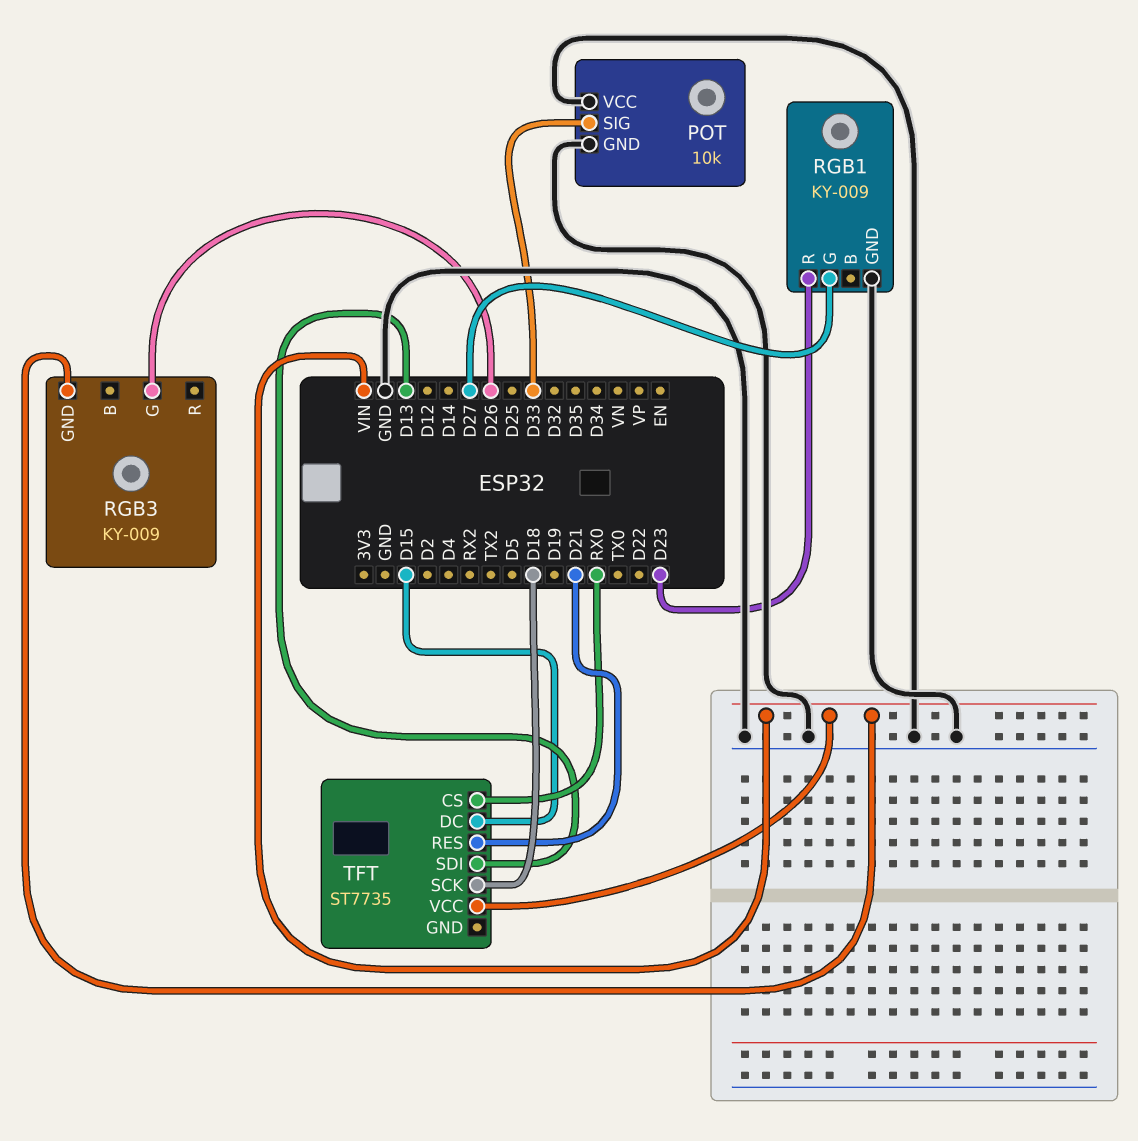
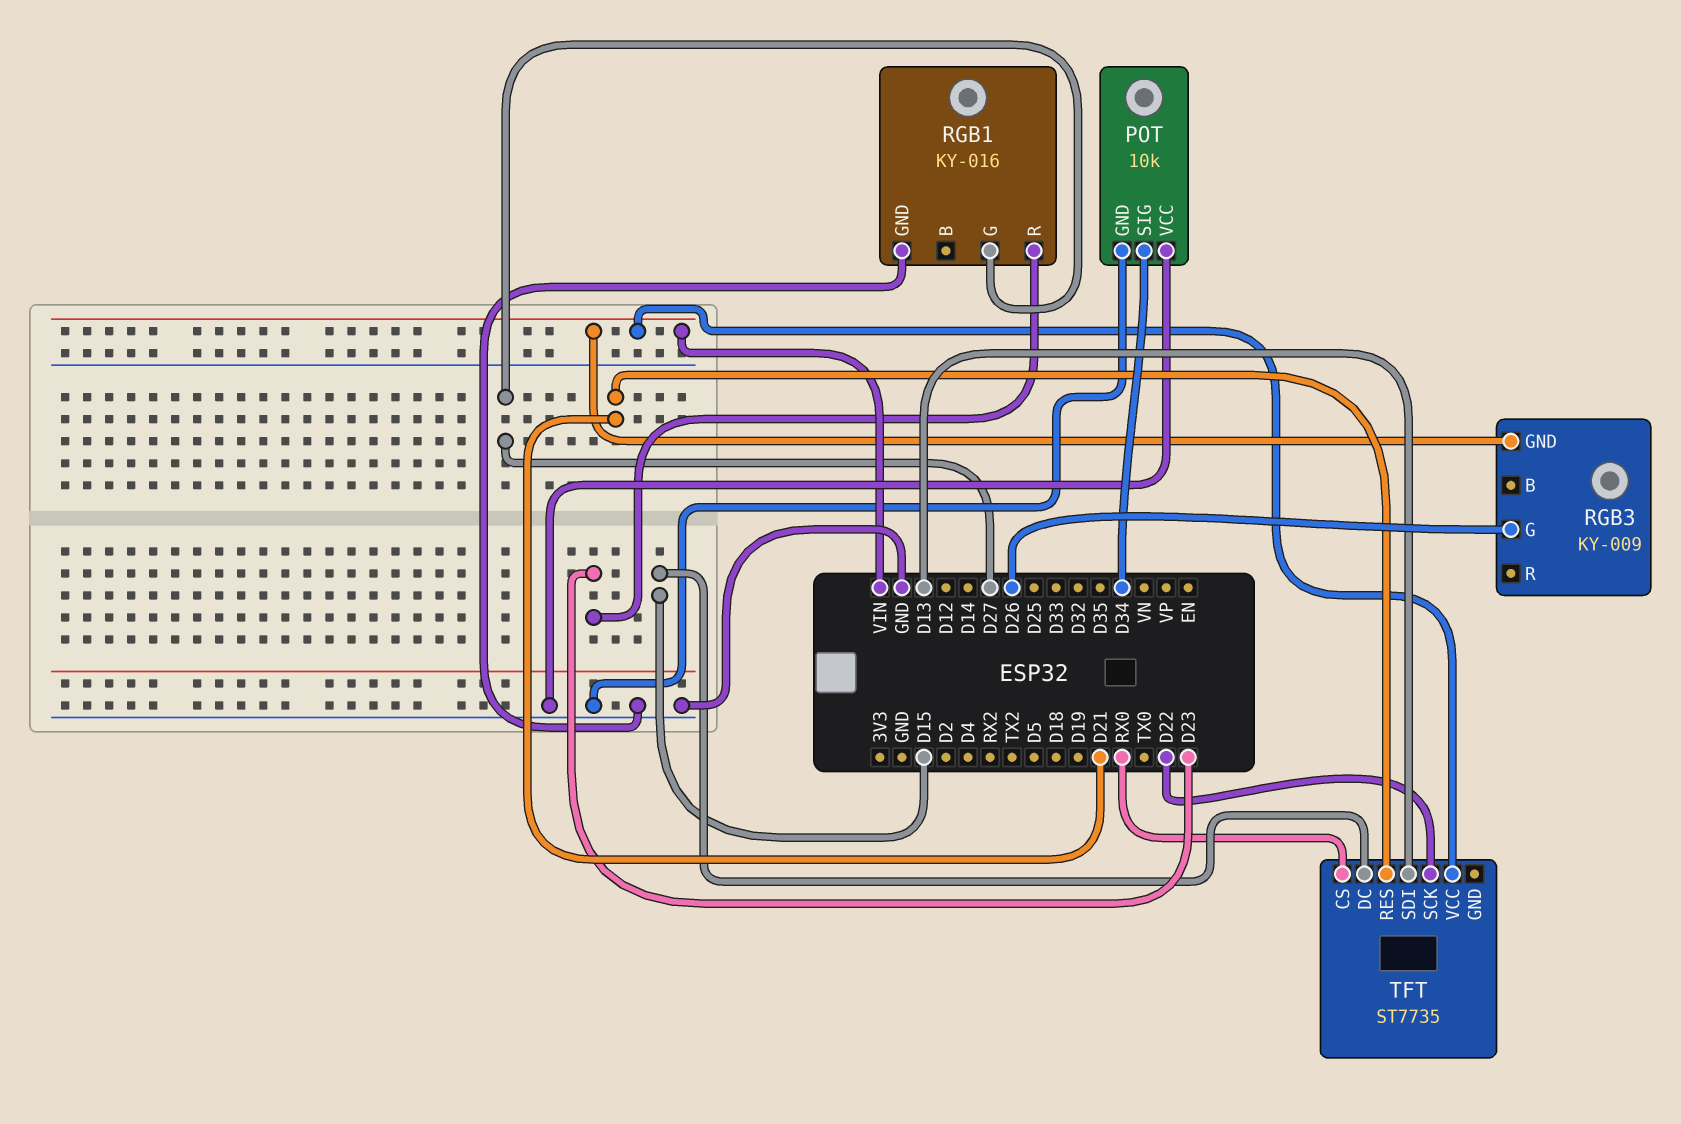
POT pin SIG: D33 -> D34
RGB1: KY-009 -> KY-016
TFT pin SCK: D18 -> D22

